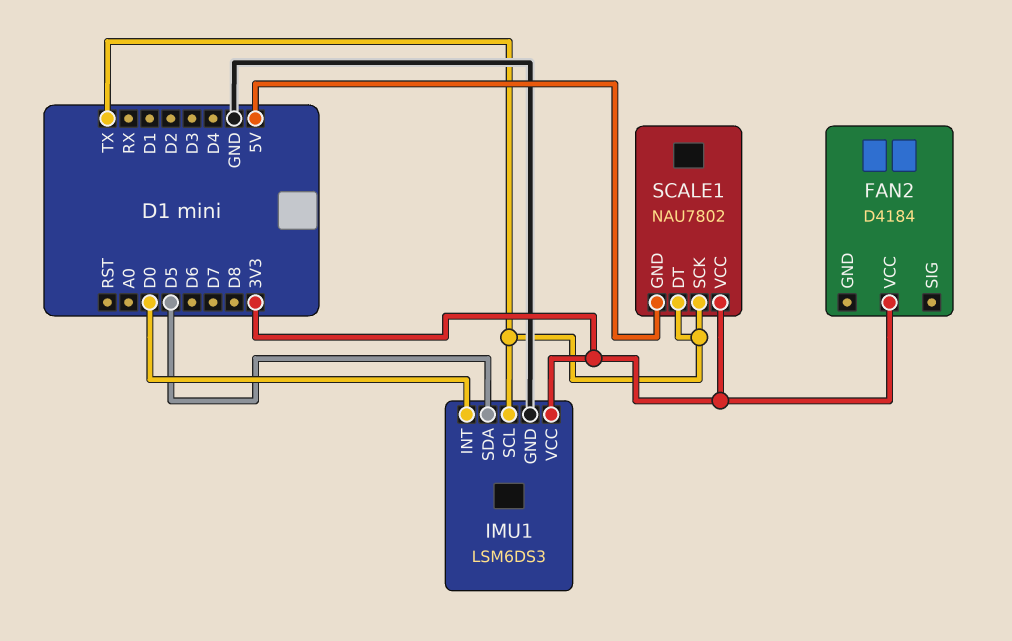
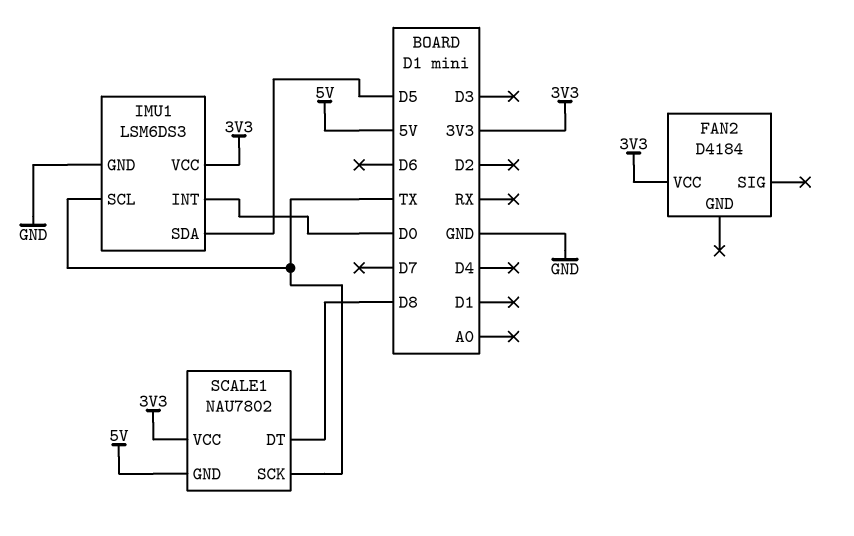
SCALE1 pin DT: TX -> D8

